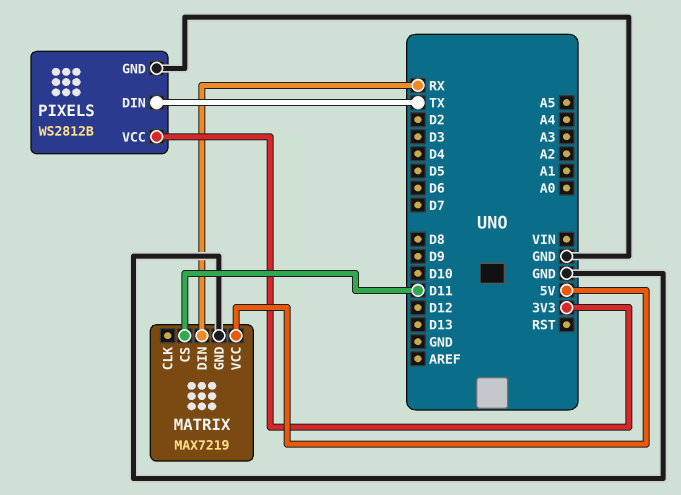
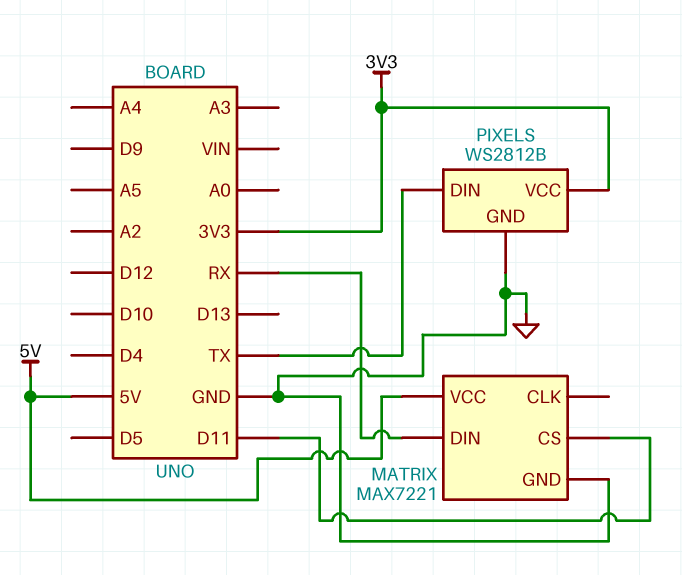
MATRIX: MAX7219 -> MAX7221

